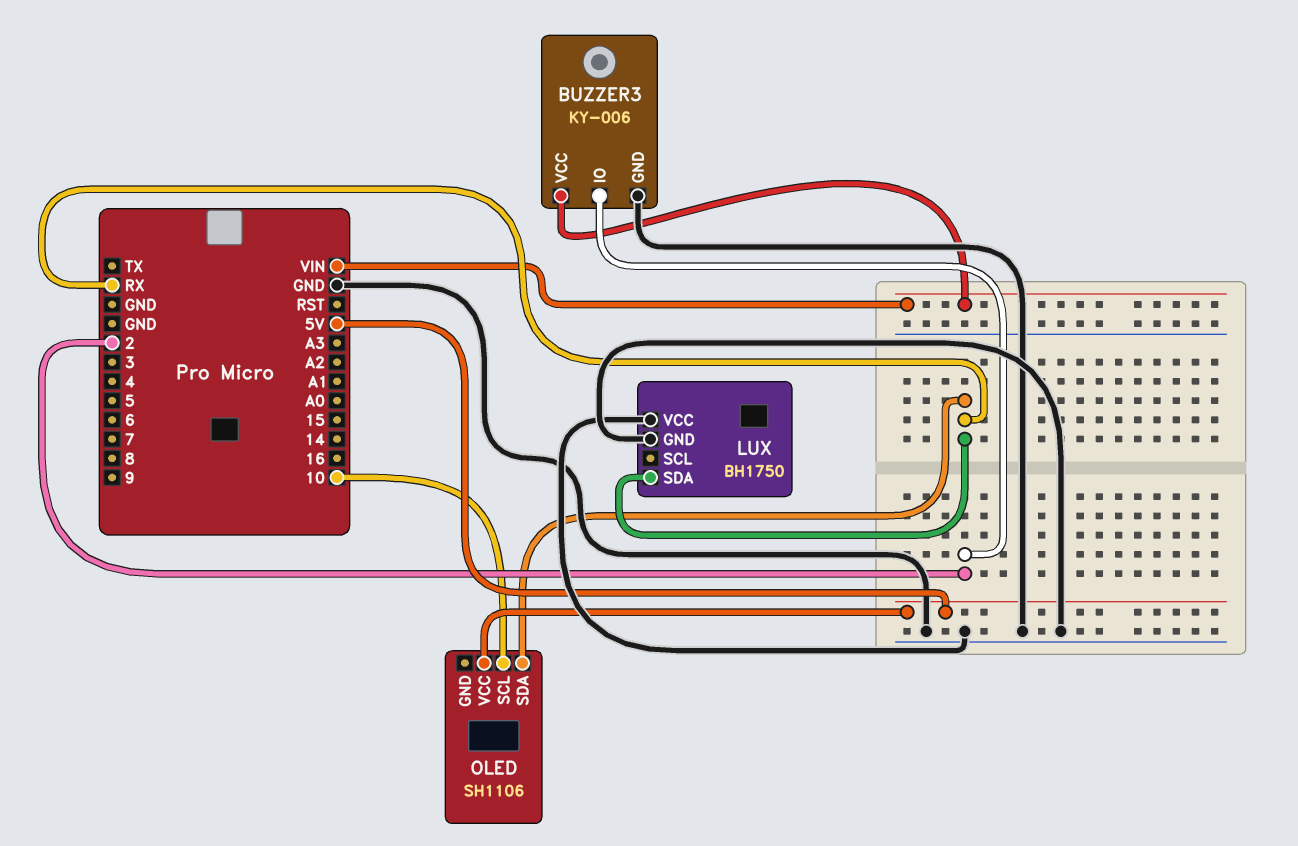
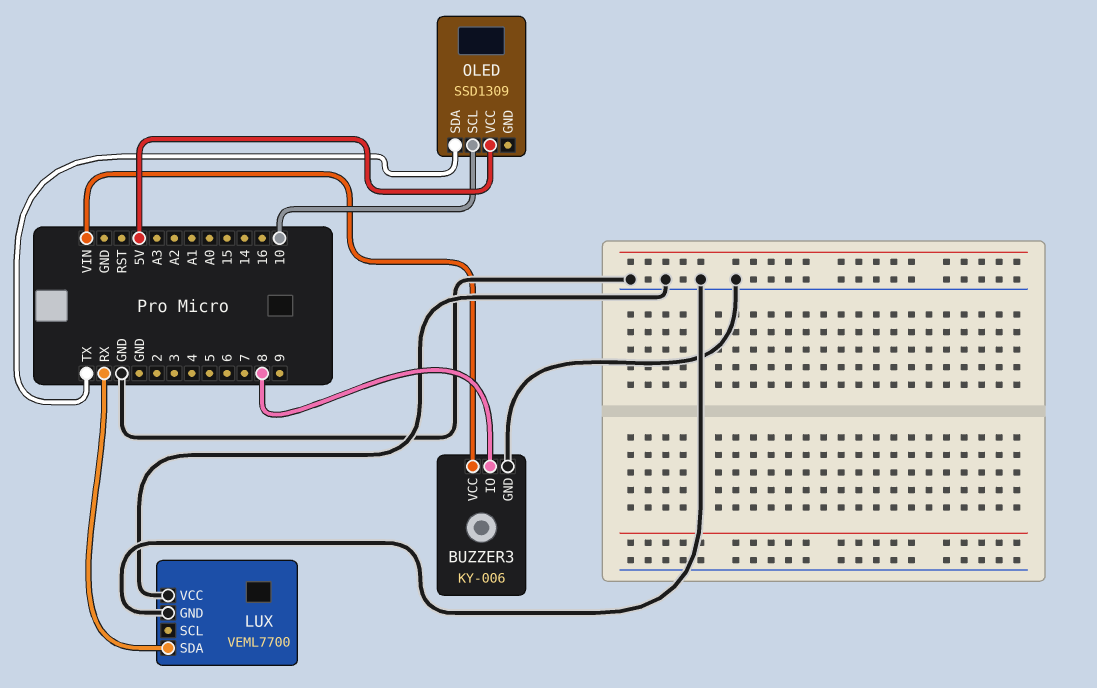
BUZZER3 pin IO: 2 -> 8
LUX: BH1750 -> VEML7700
OLED: SH1106 -> SSD1309
OLED pin SDA: RX -> TX

